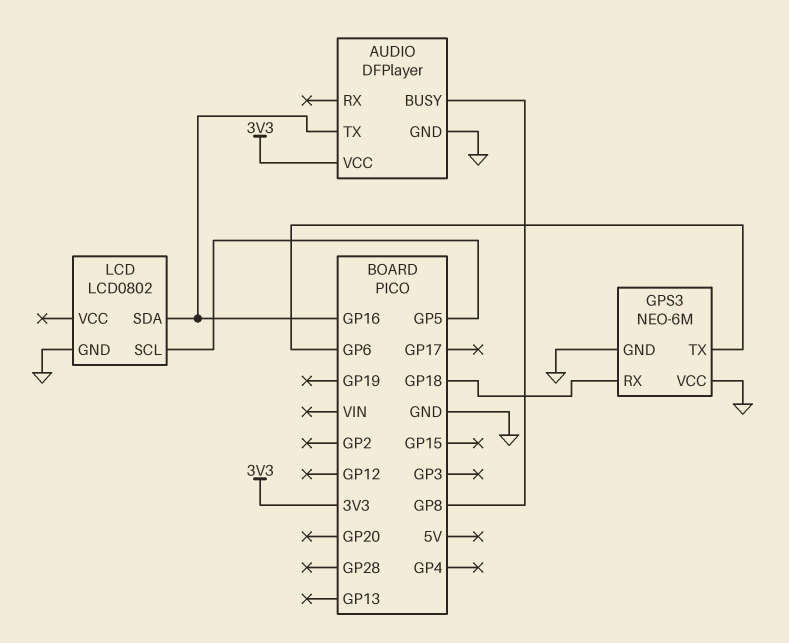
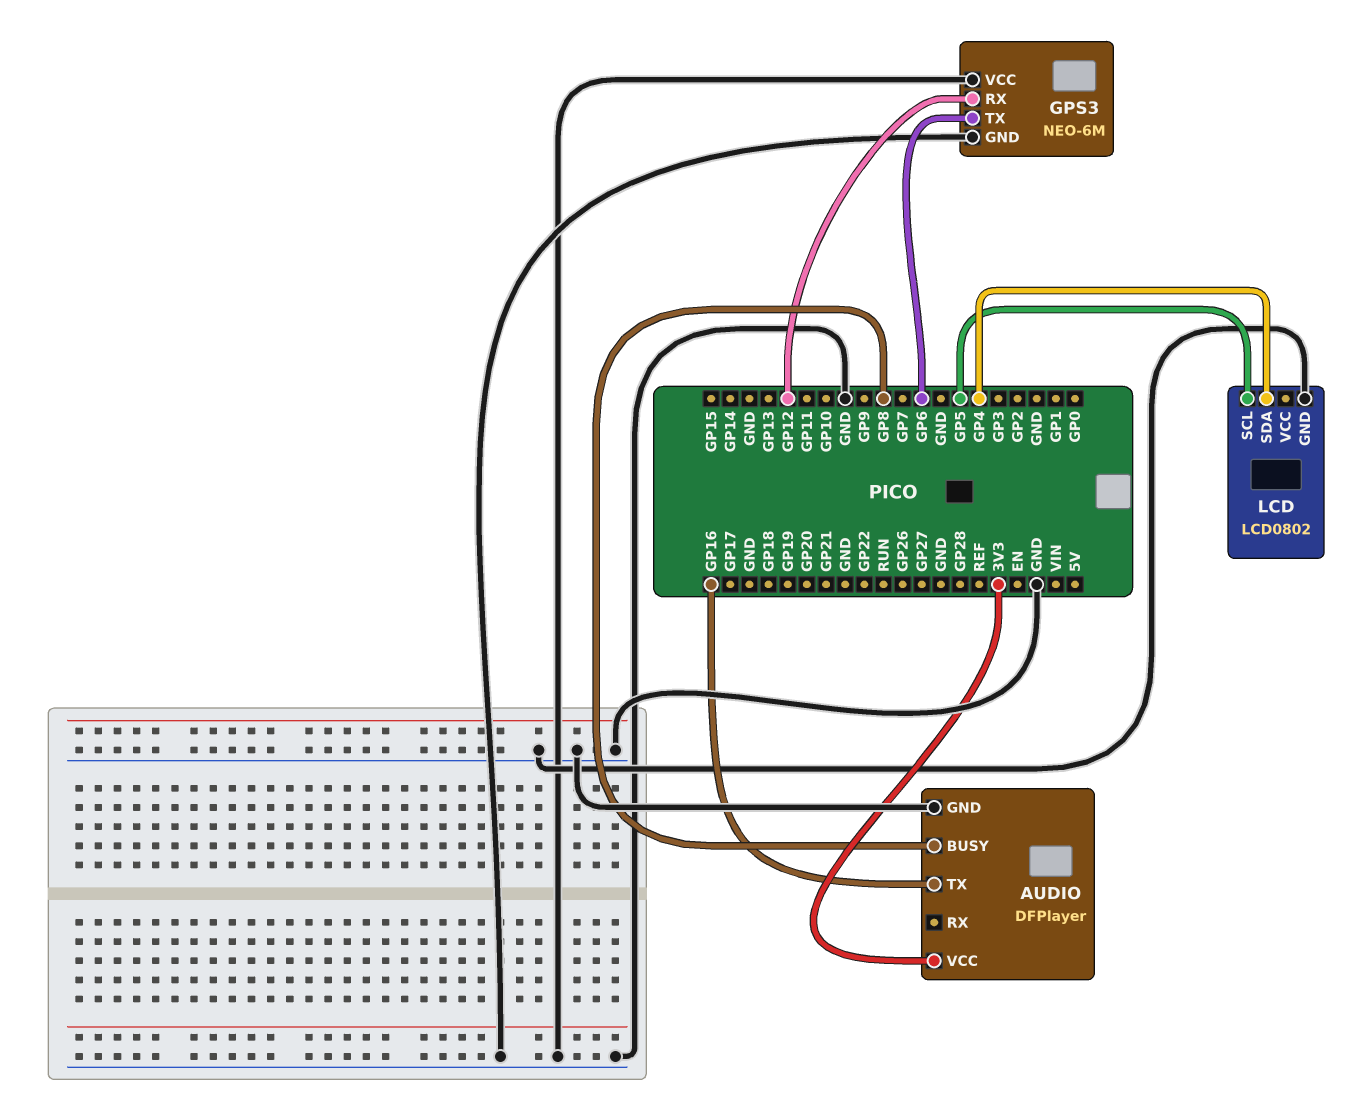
GPS3 pin RX: GP18 -> GP12
LCD pin SDA: GP16 -> GP4

